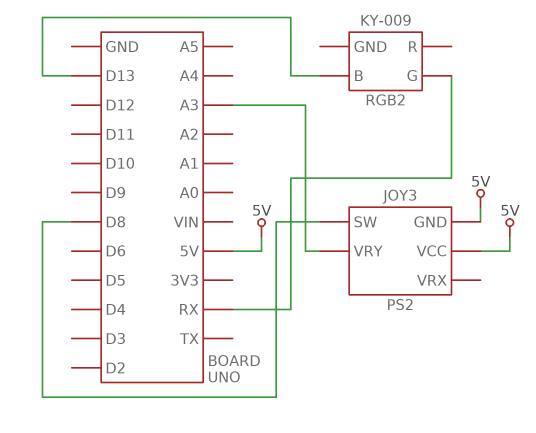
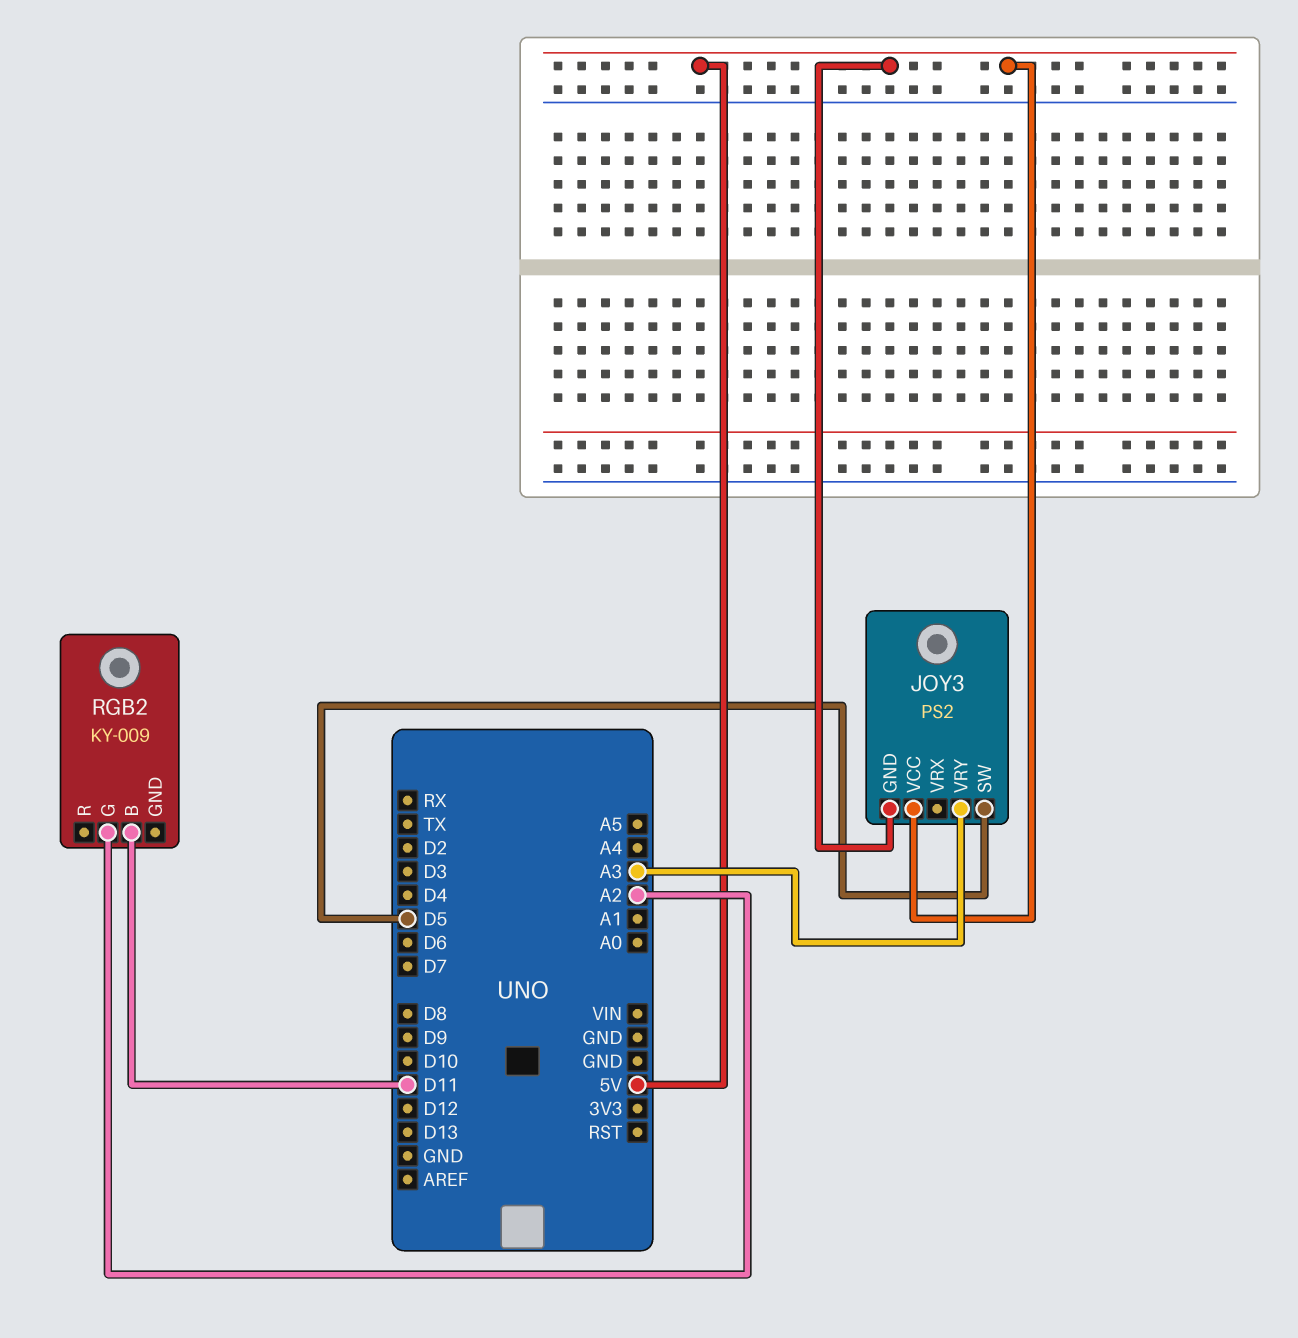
JOY3 pin SW: D8 -> D5
RGB2 pin B: D13 -> D11
RGB2 pin G: RX -> A2

